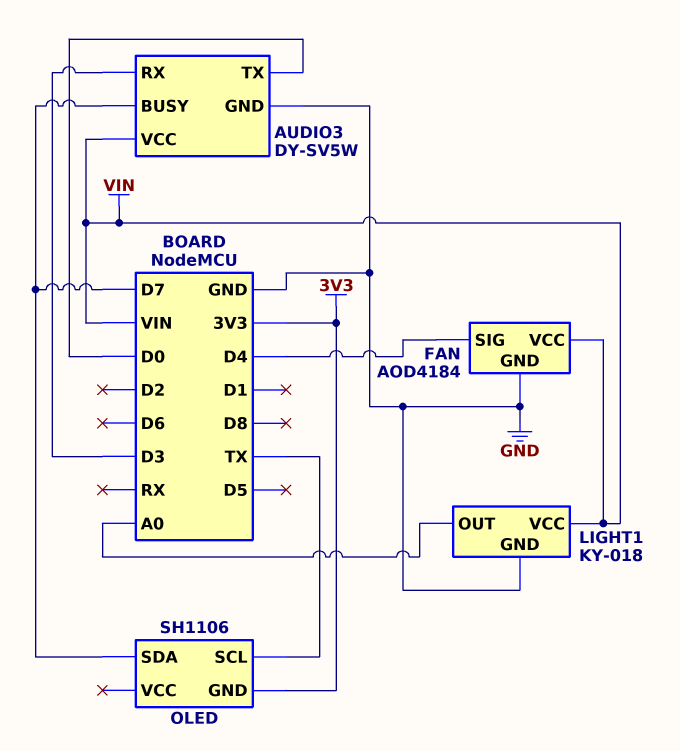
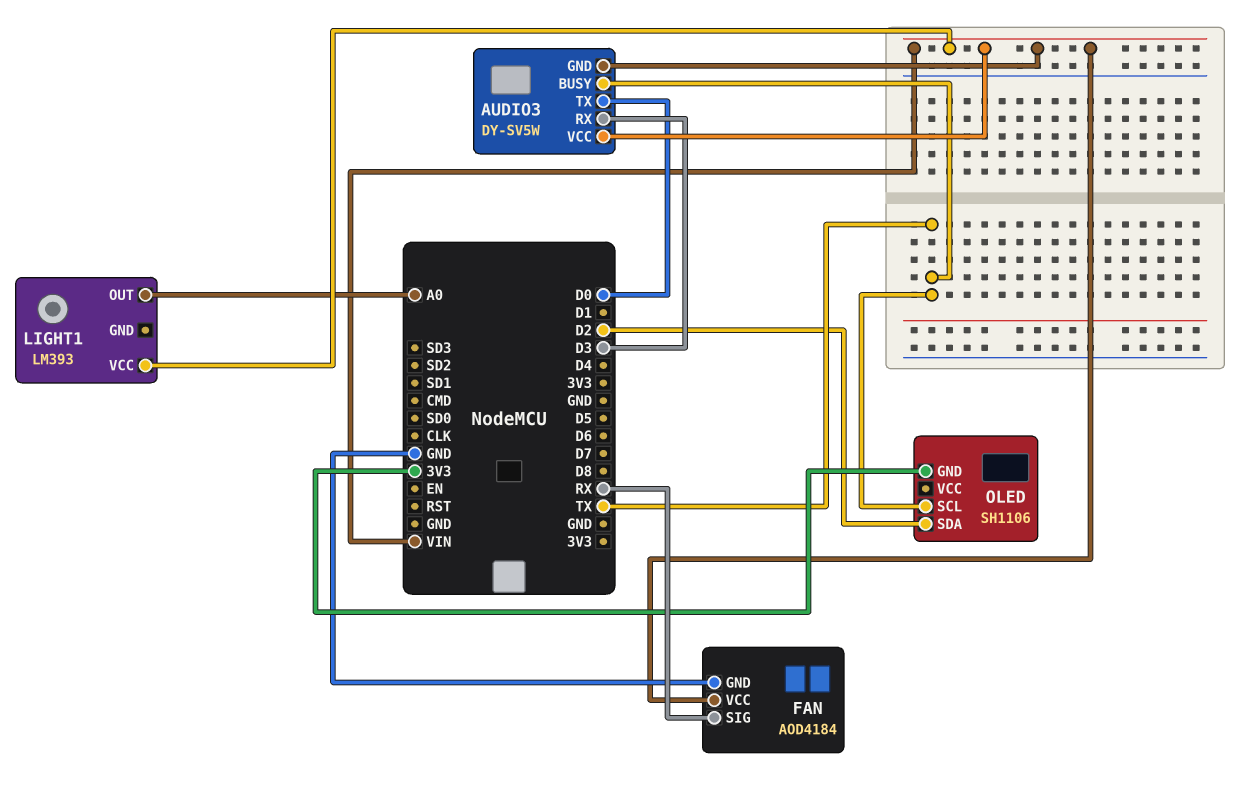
AUDIO3 pin BUSY: D7 -> TX
AUDIO3 pin GND: GND -> VIN
FAN pin SIG: D4 -> RX
LIGHT1: KY-018 -> LM393
LIGHT1 pin GND: GND -> none
OLED pin SDA: D7 -> D2

